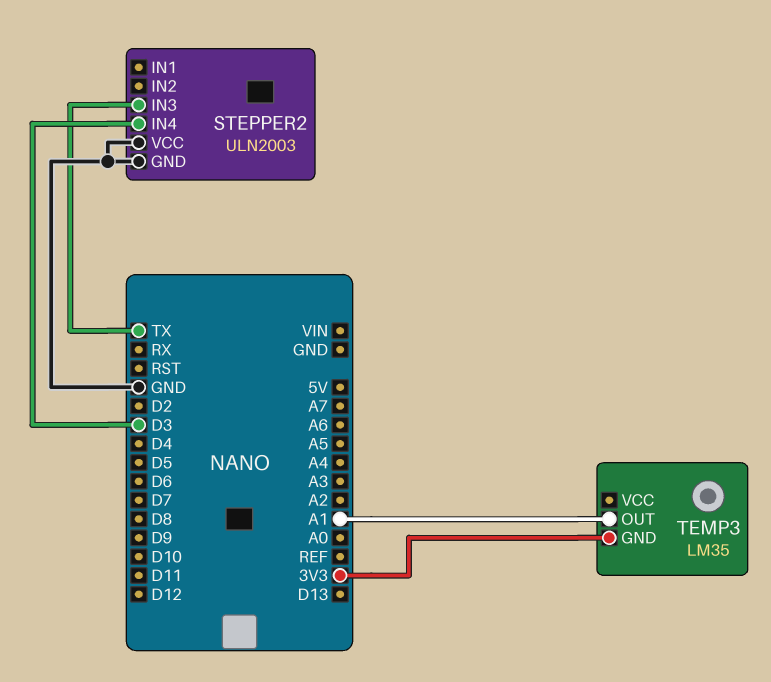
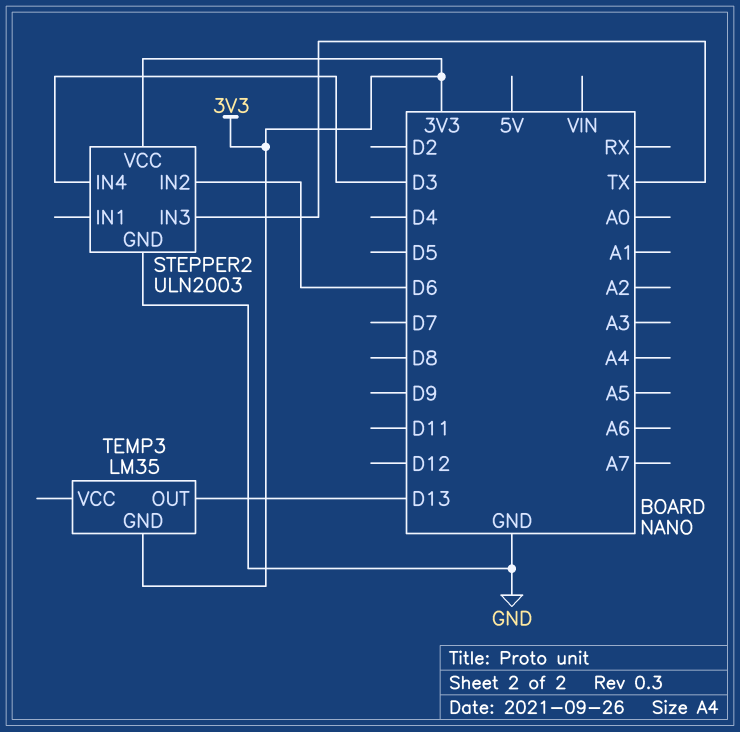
STEPPER2 pin IN2: none -> D6
STEPPER2 pin VCC: GND -> 3V3
TEMP3 pin OUT: A1 -> D13

